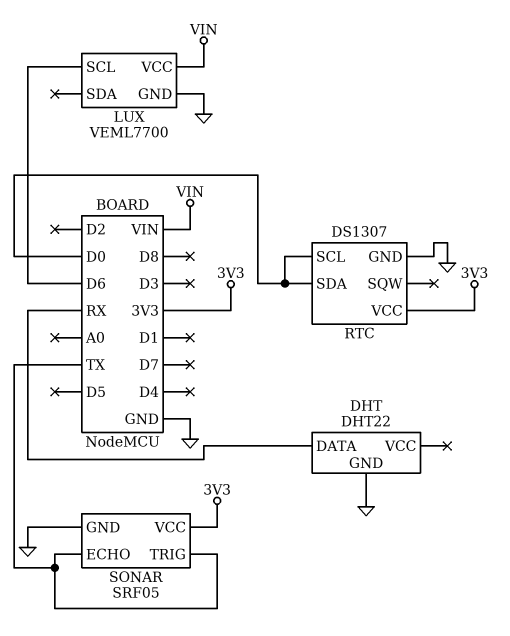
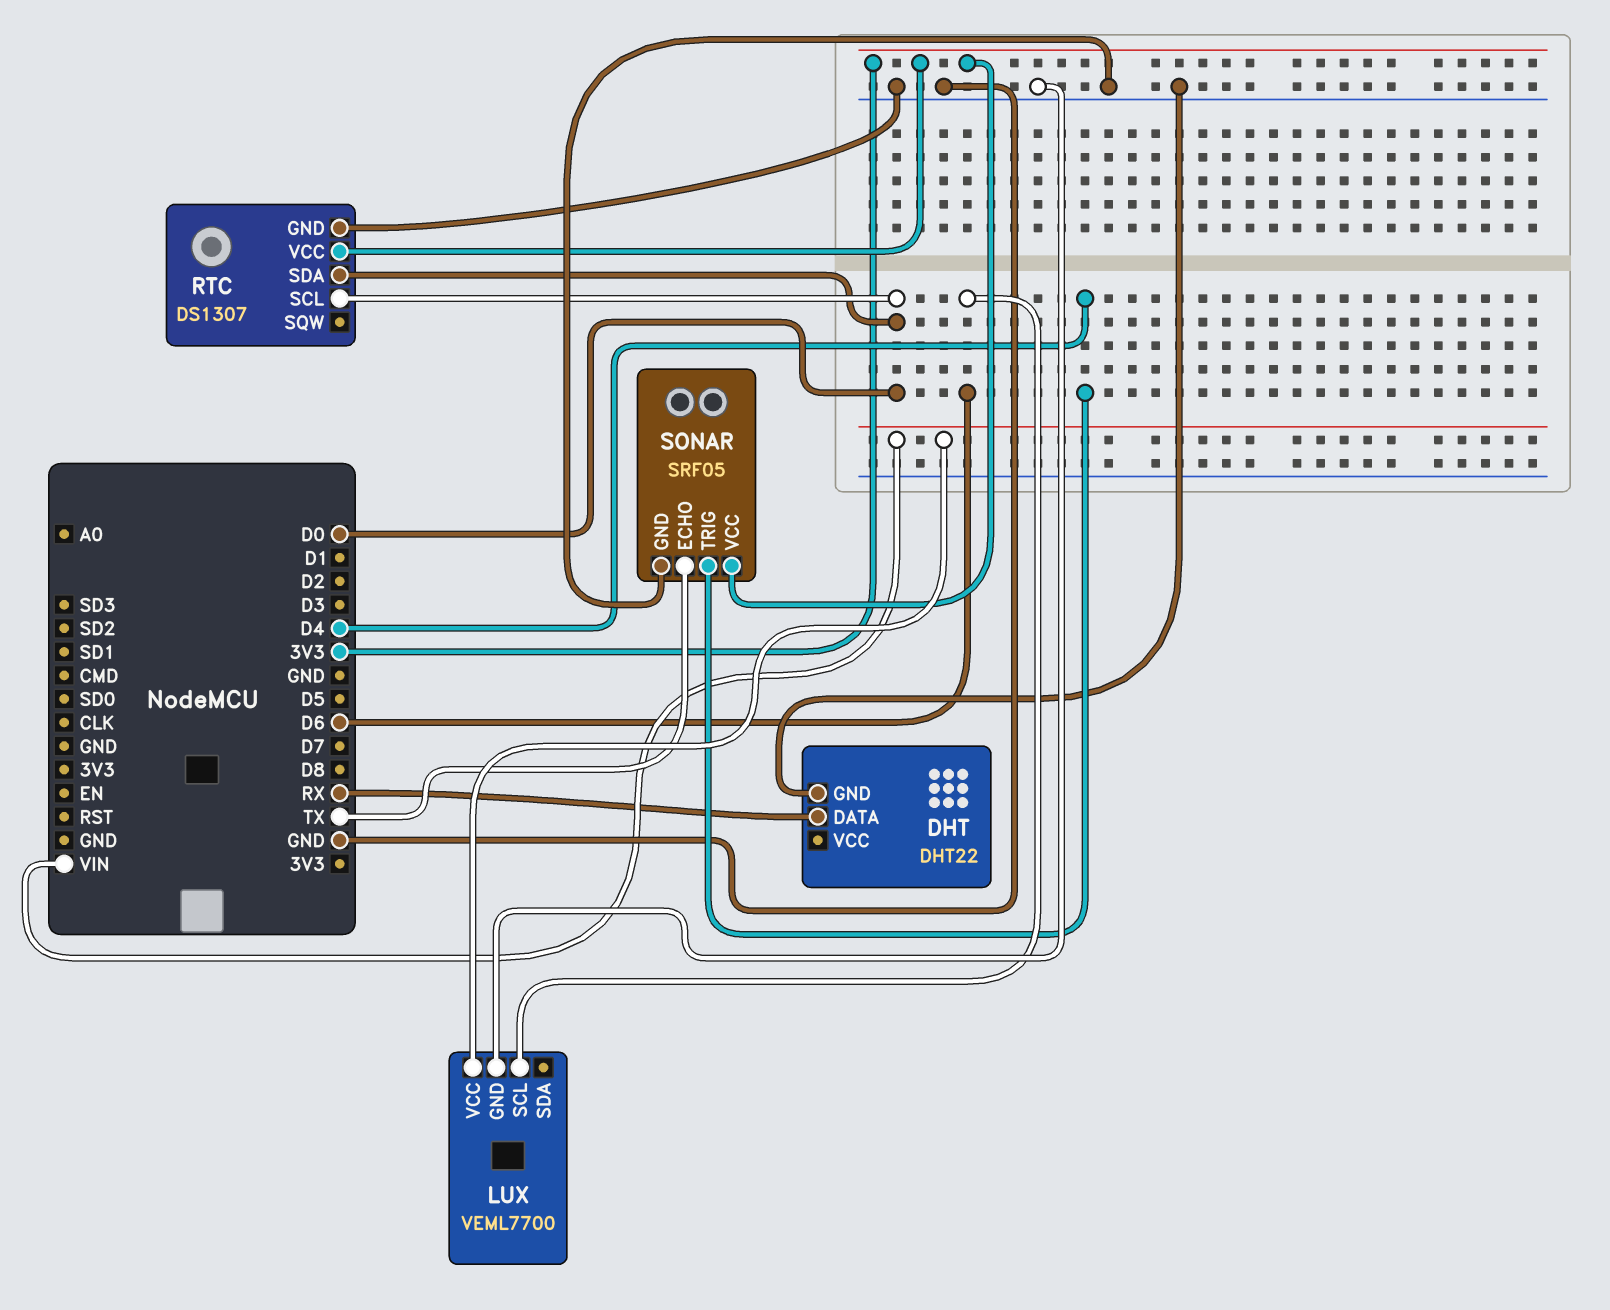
SONAR pin TRIG: TX -> D4

